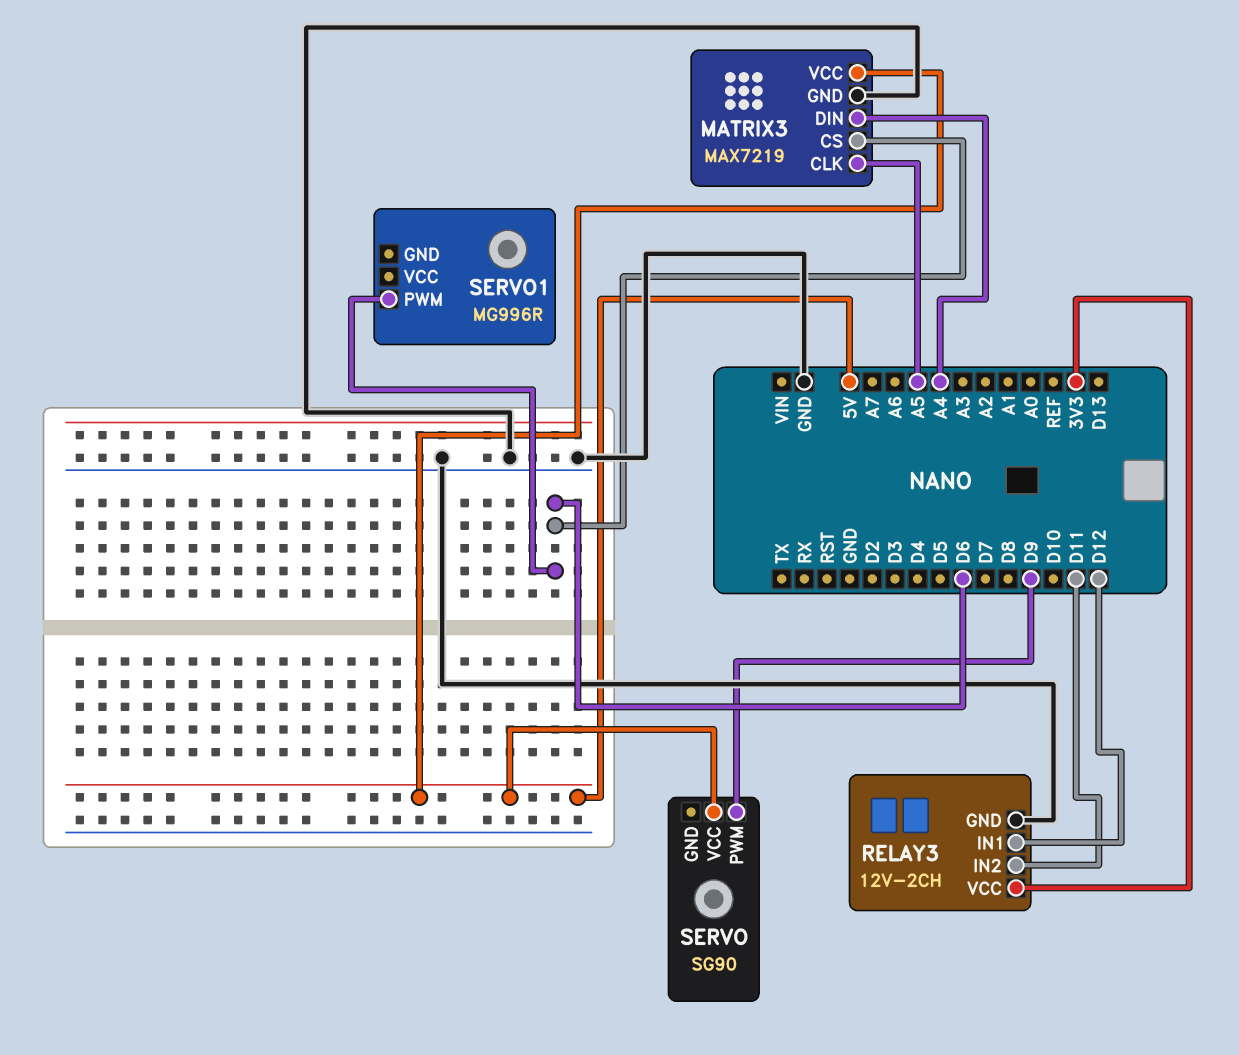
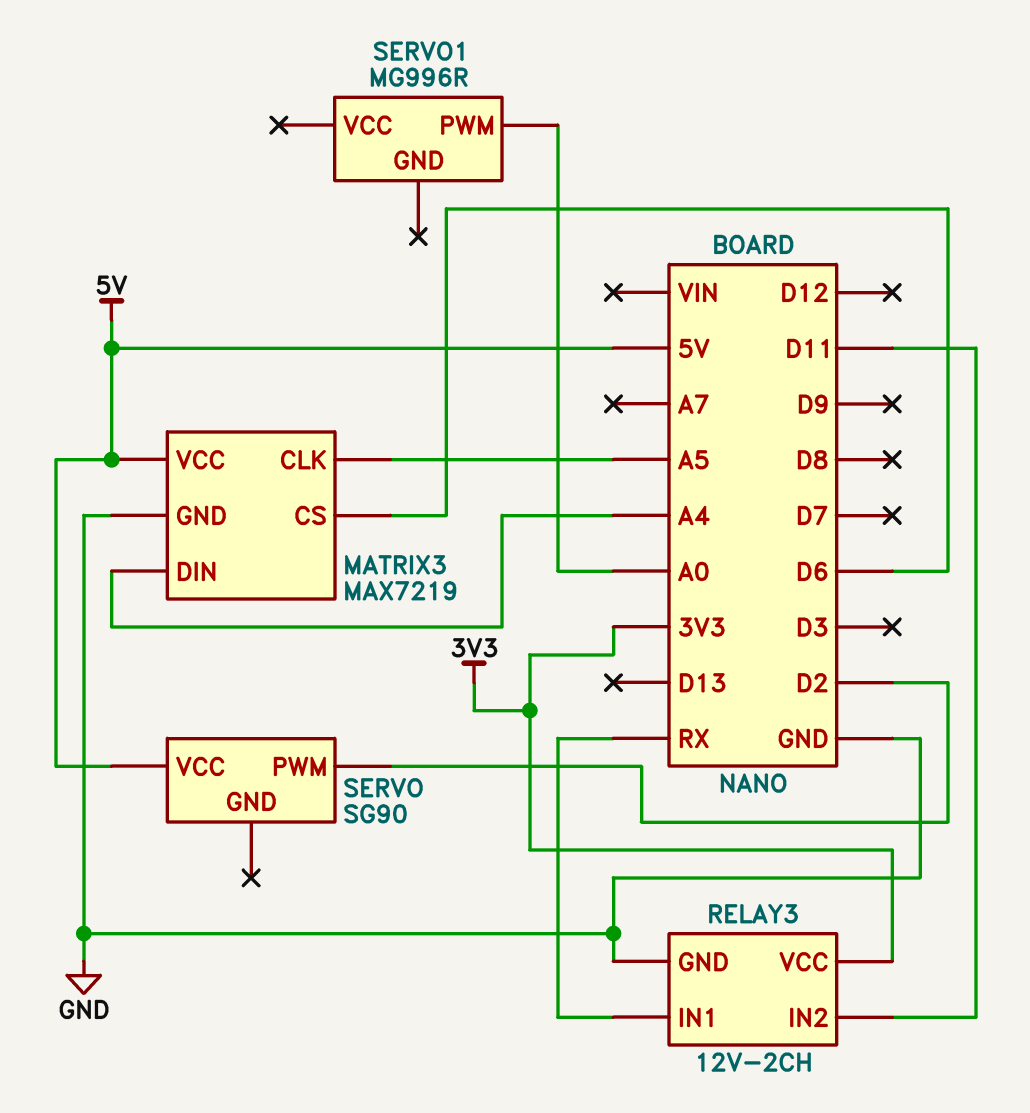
RELAY3 pin IN1: D12 -> RX
SERVO pin PWM: D9 -> D2
SERVO1 pin PWM: D6 -> A0

